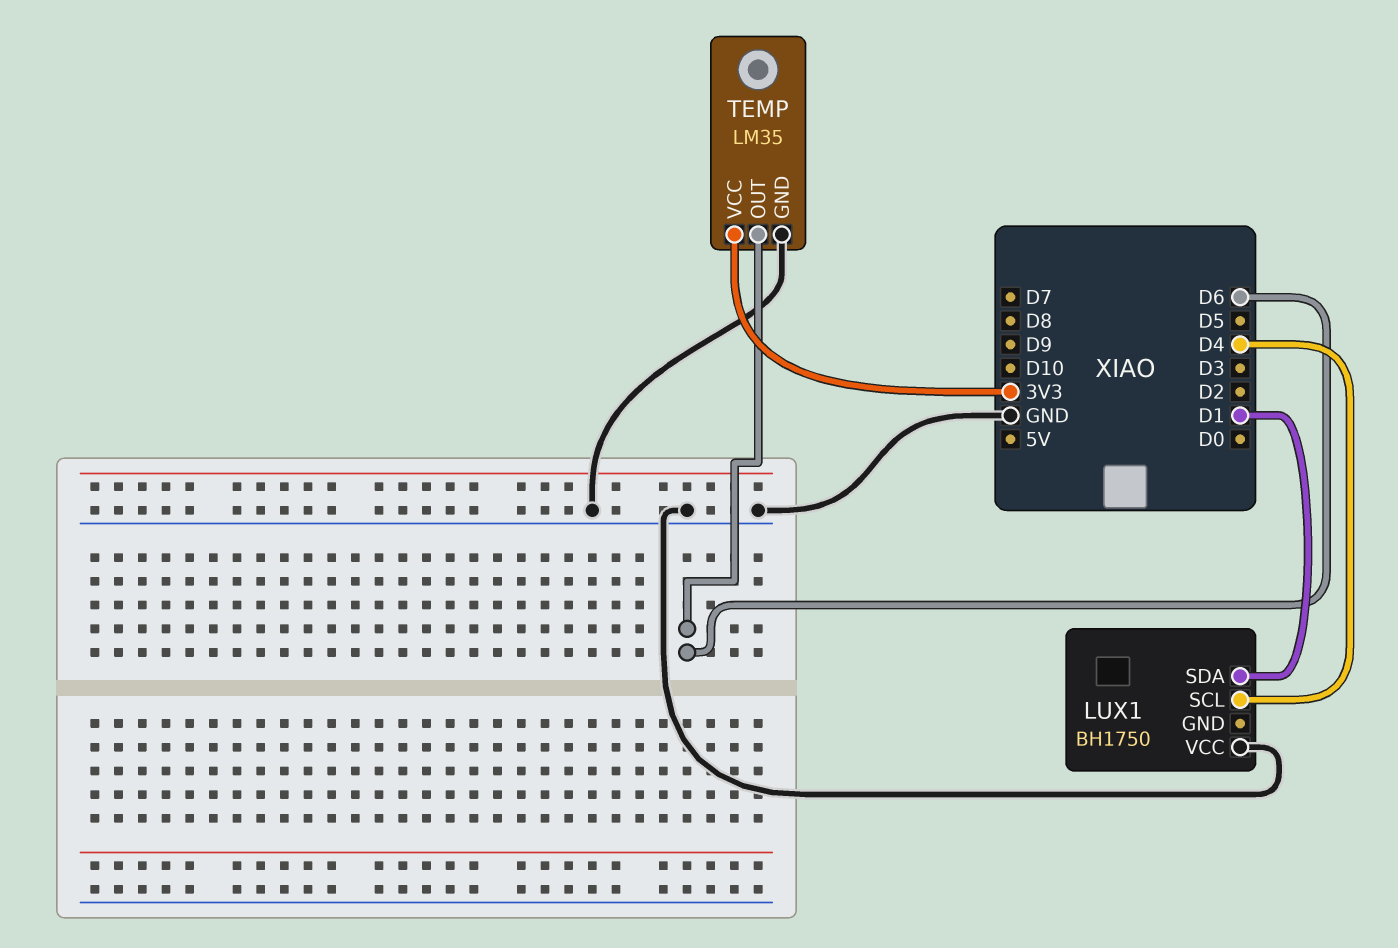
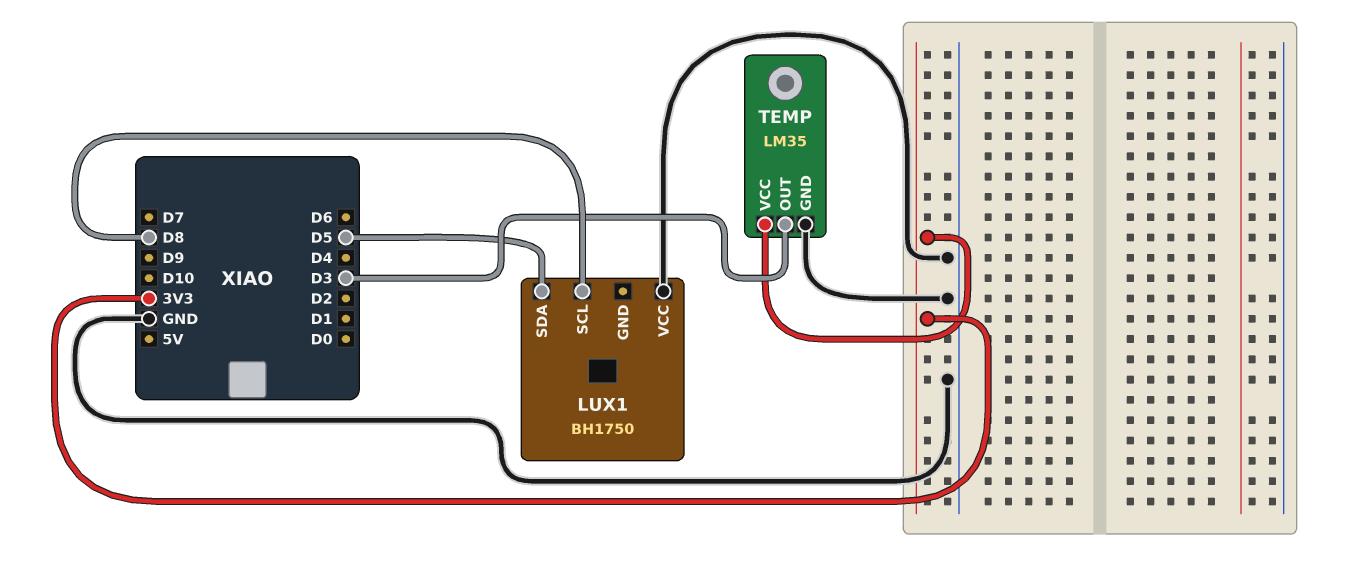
LUX1 pin SCL: D4 -> D8
LUX1 pin SDA: D1 -> D5
TEMP pin OUT: D6 -> D3

